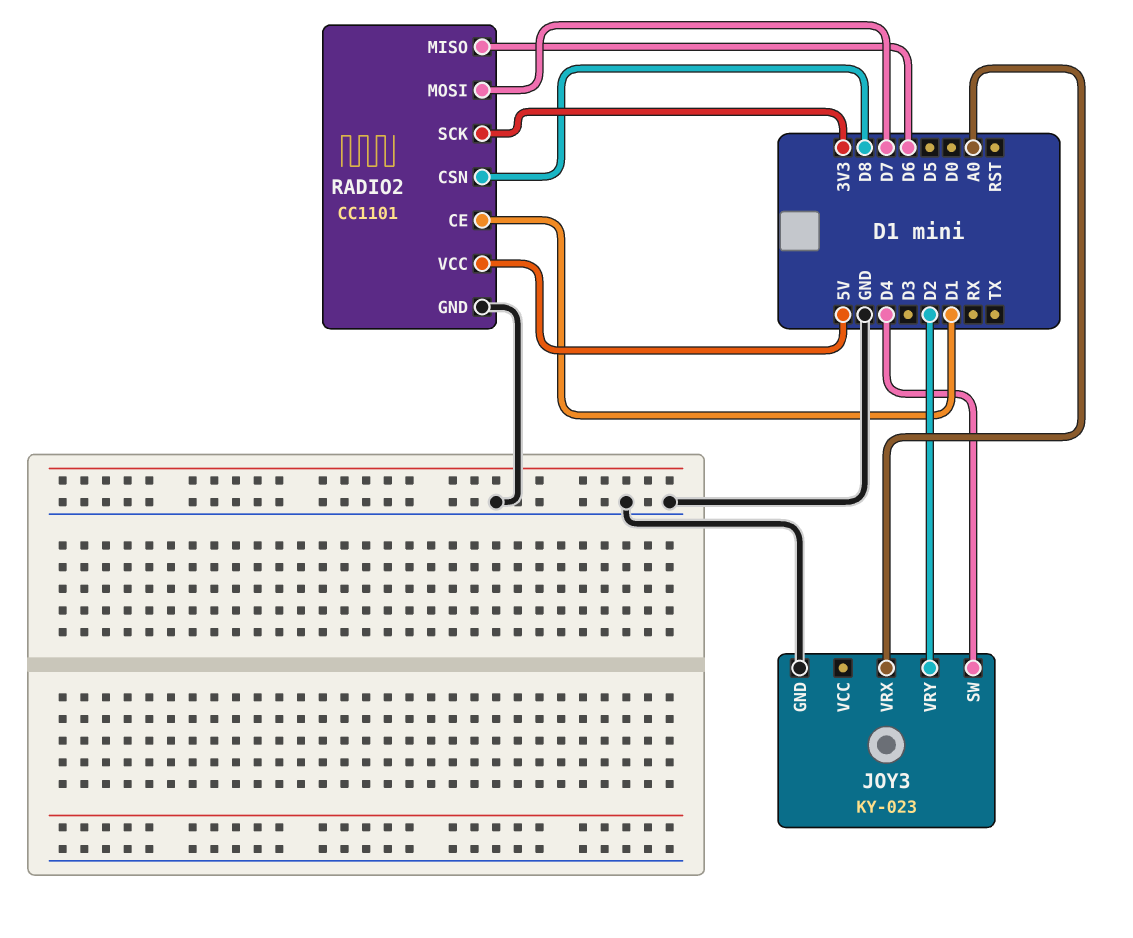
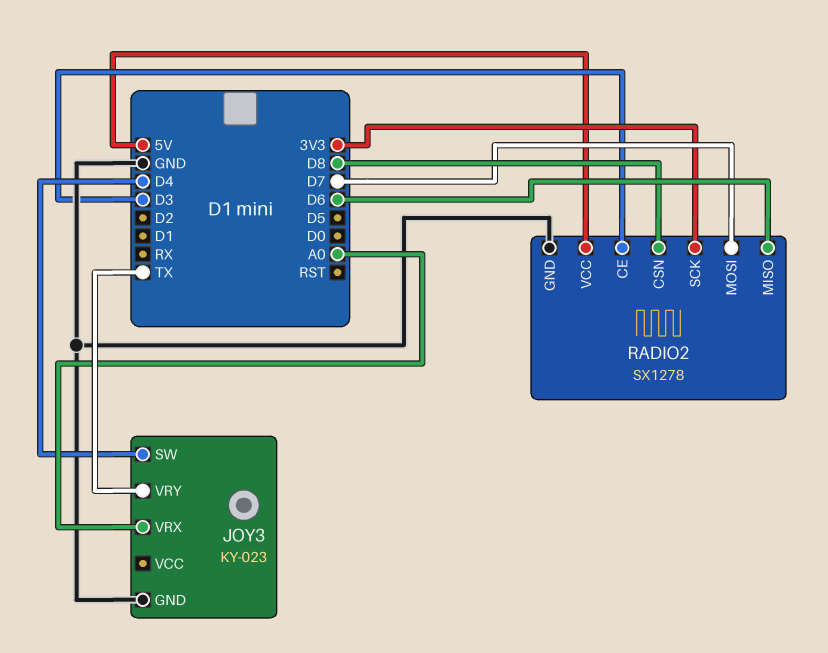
JOY3 pin VRY: D2 -> TX
RADIO2: CC1101 -> SX1278
RADIO2 pin CE: D1 -> D3

